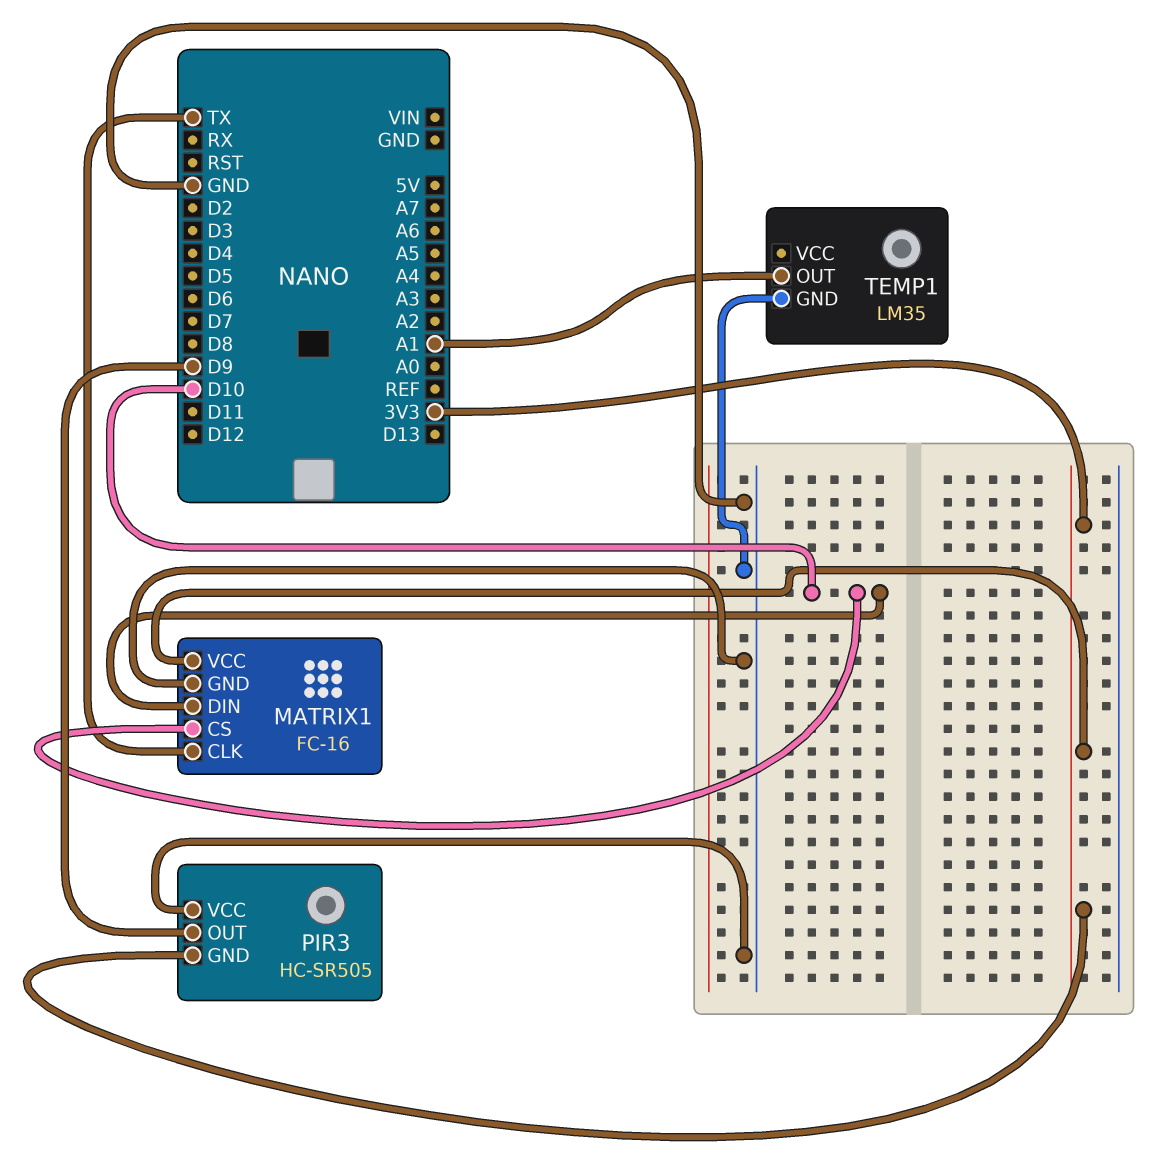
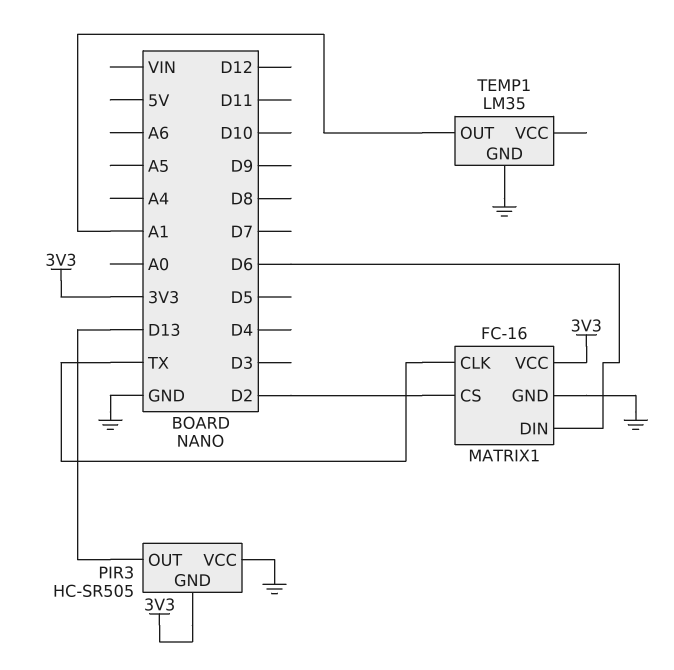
MATRIX1 pin CS: D10 -> D2
MATRIX1 pin DIN: D10 -> D6
PIR3 pin OUT: D9 -> D13

